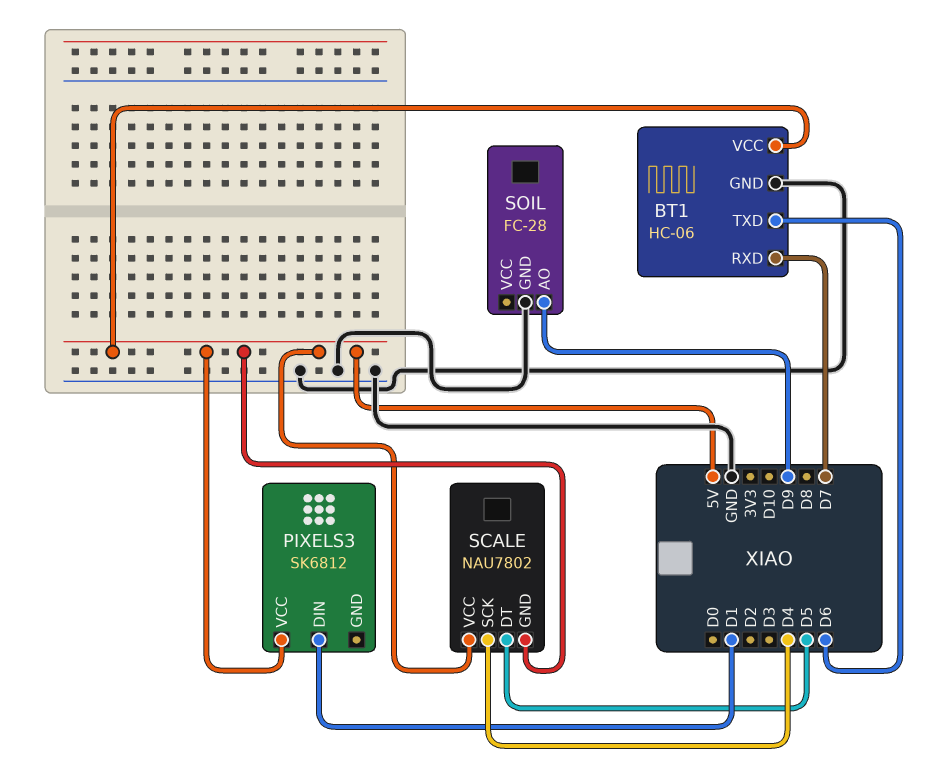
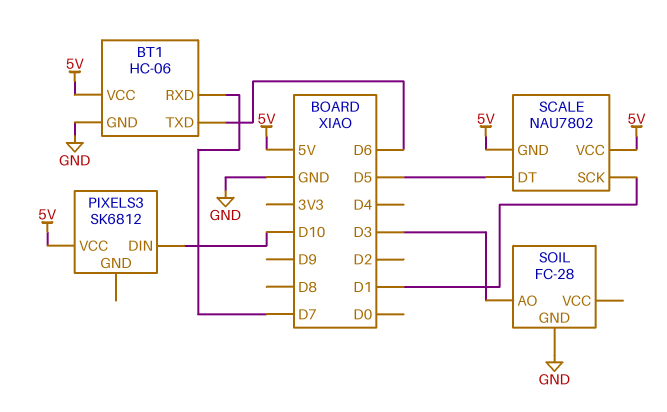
PIXELS3 pin DIN: D1 -> D10
SCALE pin SCK: D4 -> D1
SOIL pin AO: D9 -> D3

